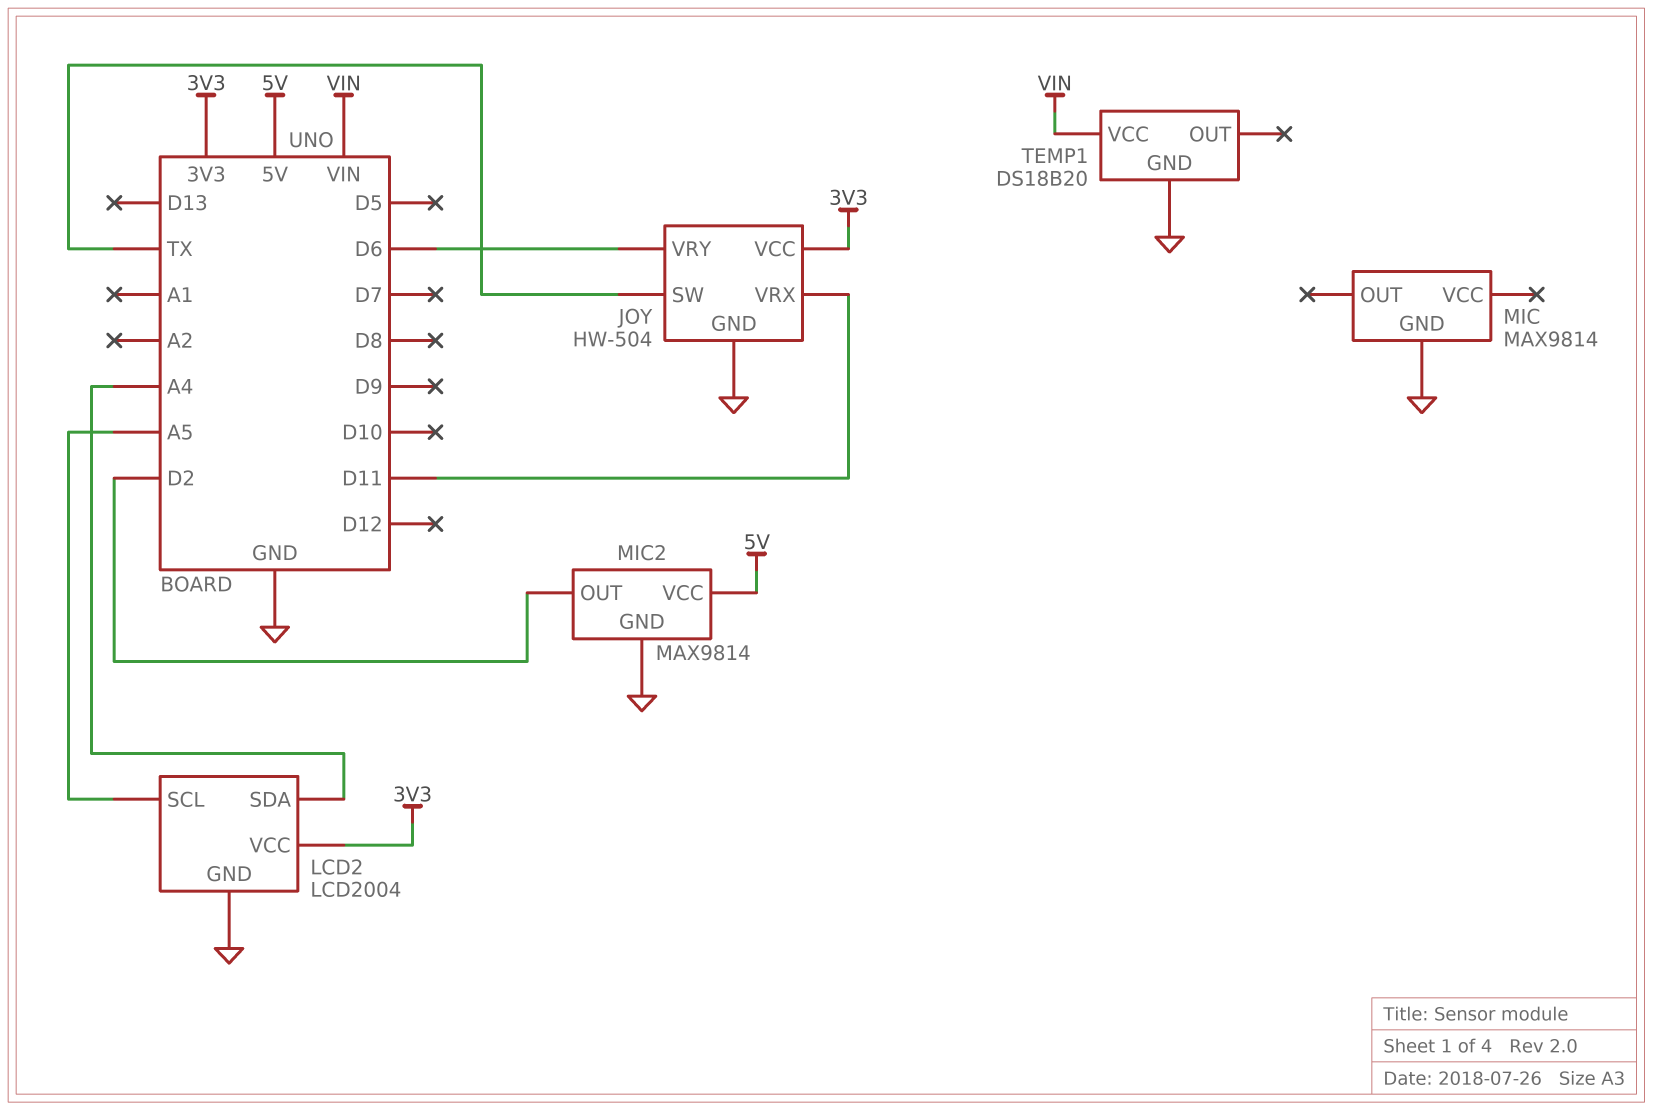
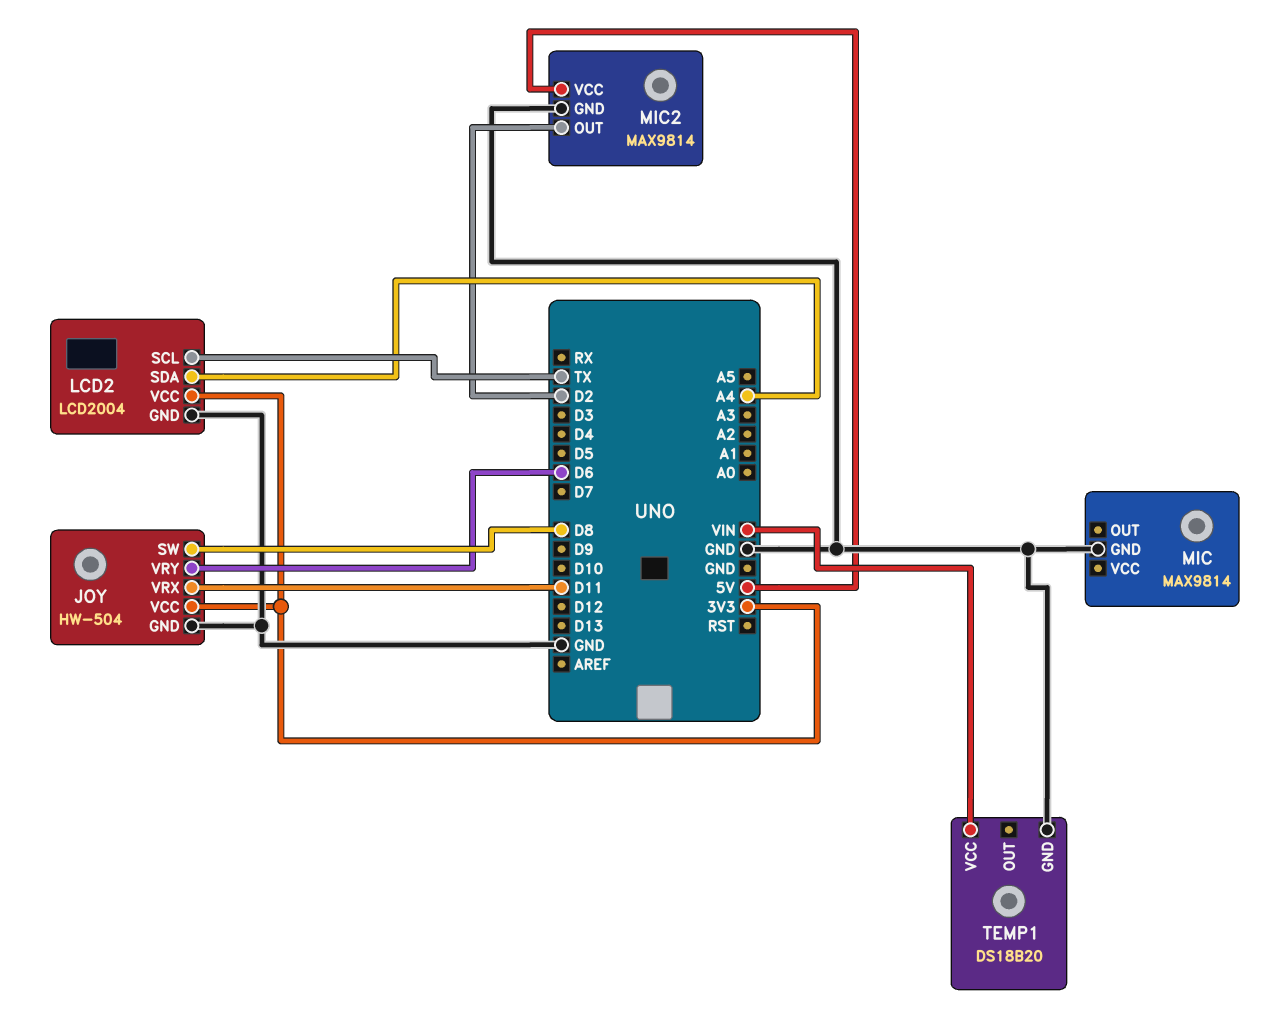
JOY pin SW: TX -> D8
LCD2 pin SCL: A5 -> TX

